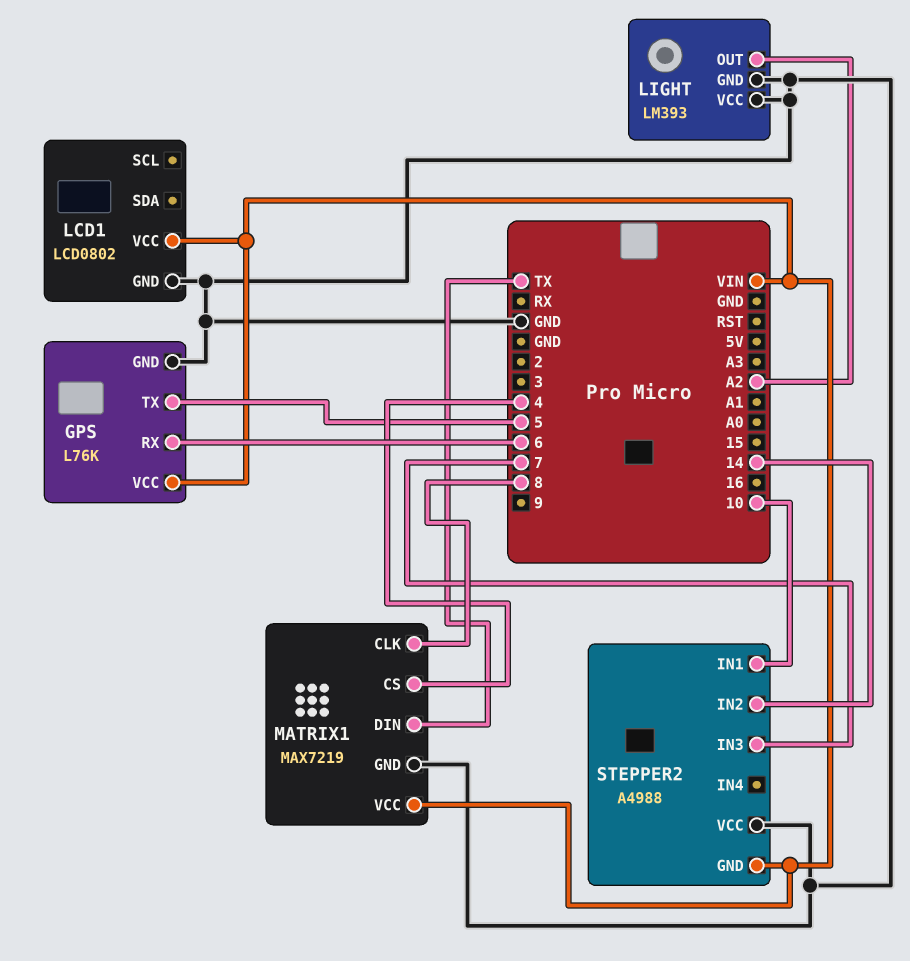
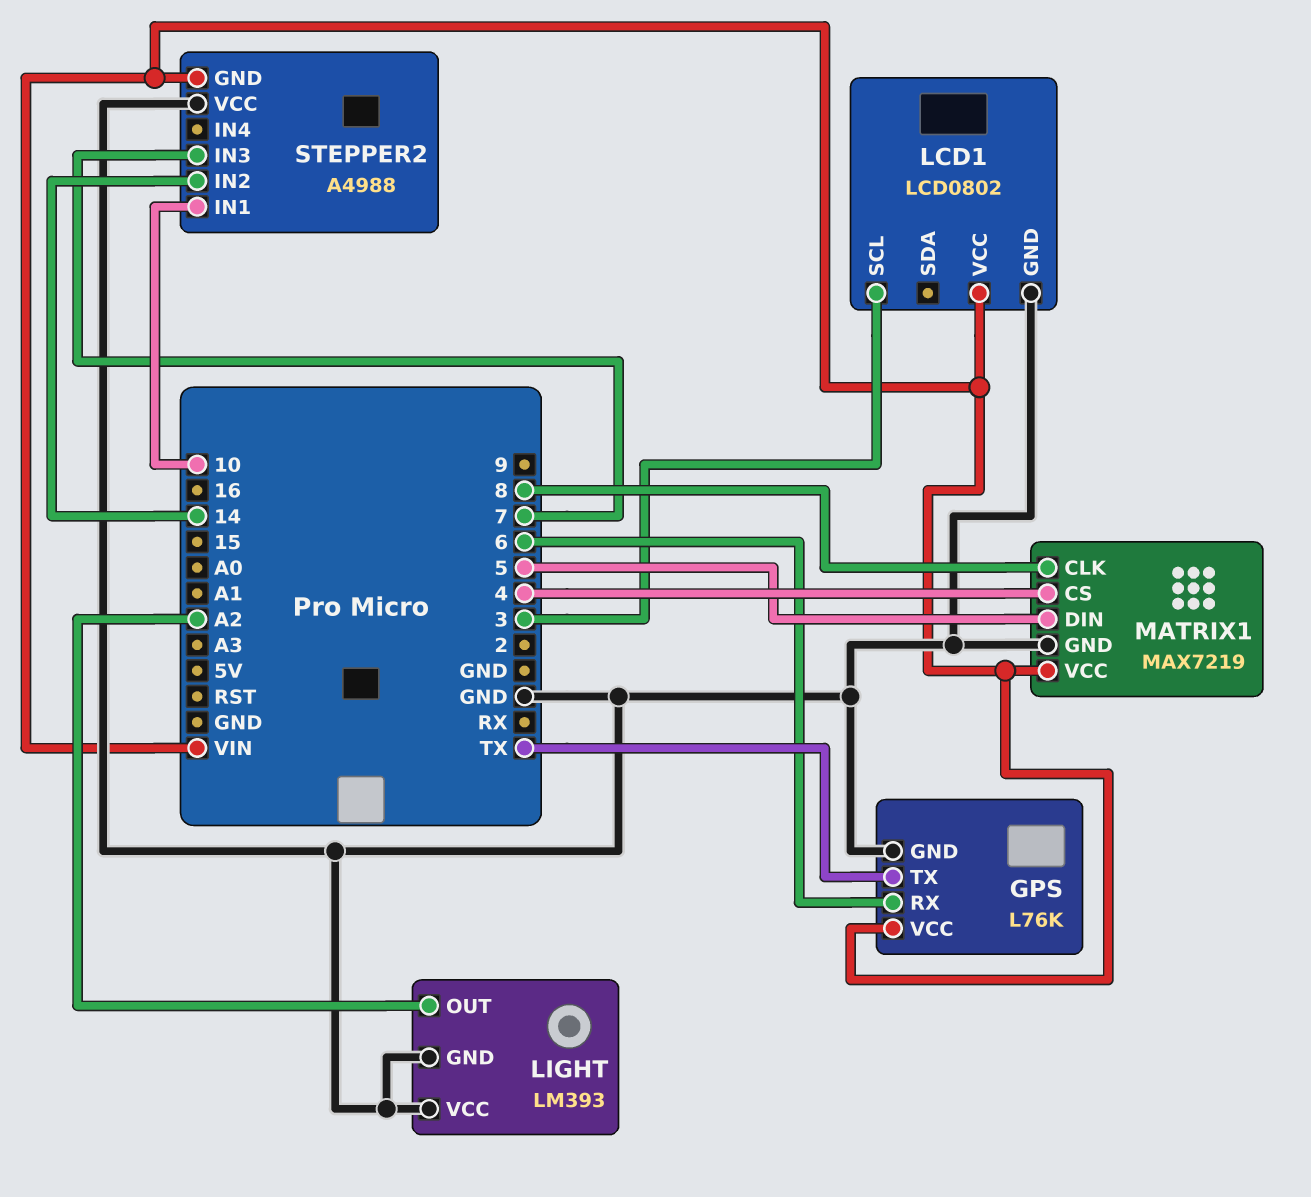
GPS pin TX: 5 -> TX
LCD1 pin SCL: none -> 3
MATRIX1 pin DIN: TX -> 5

